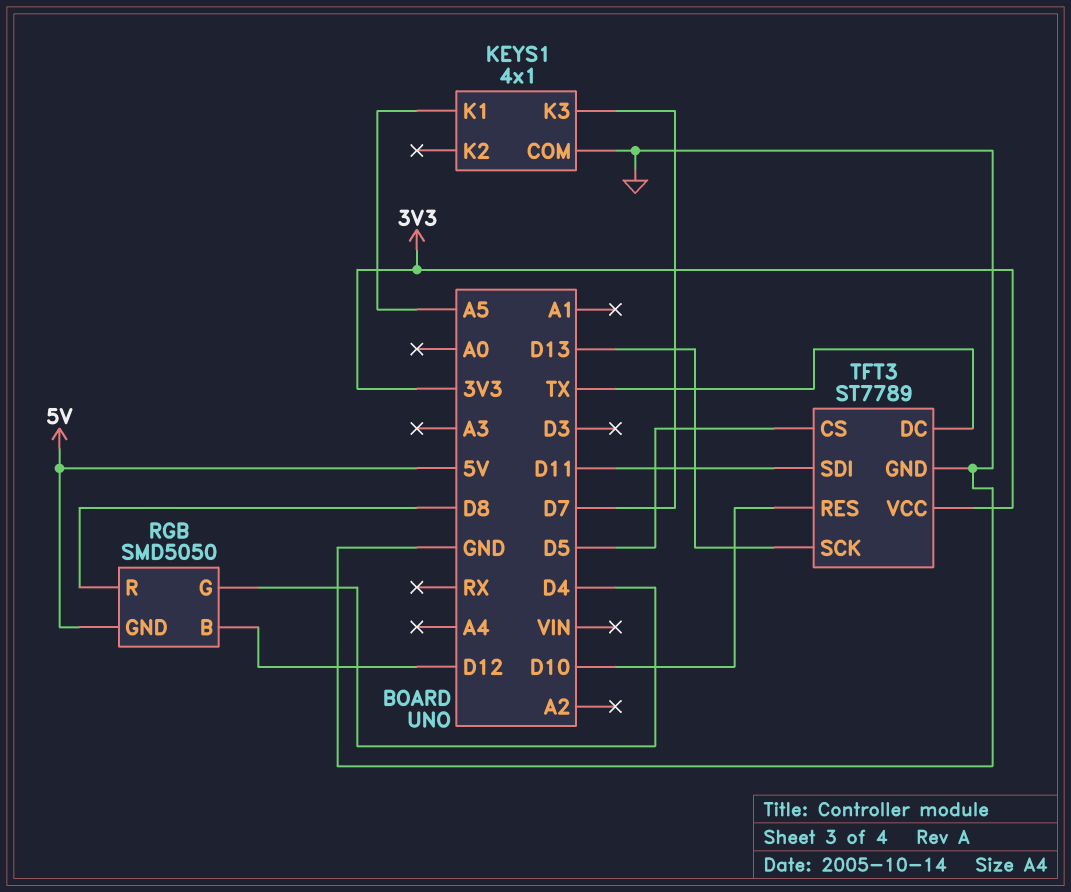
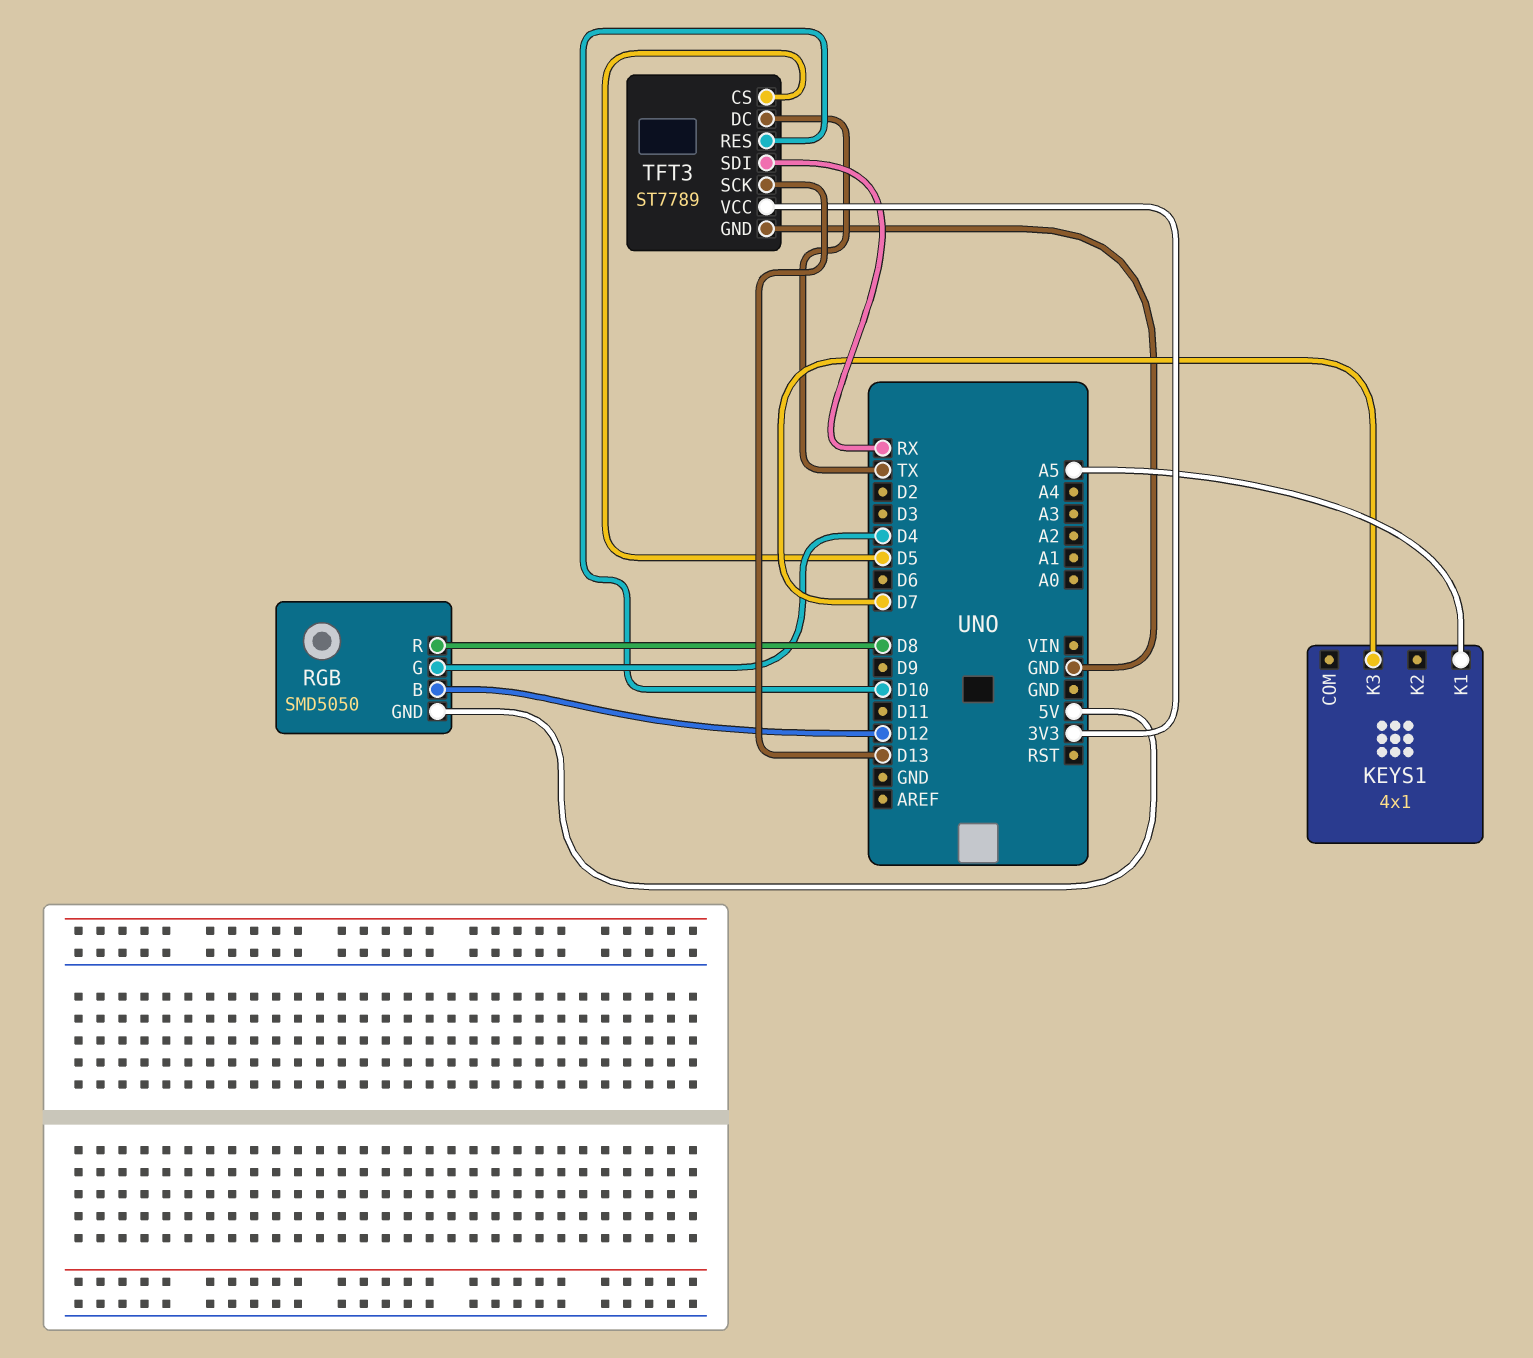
KEYS1 pin COM: GND -> none
TFT3 pin SDI: D11 -> RX

